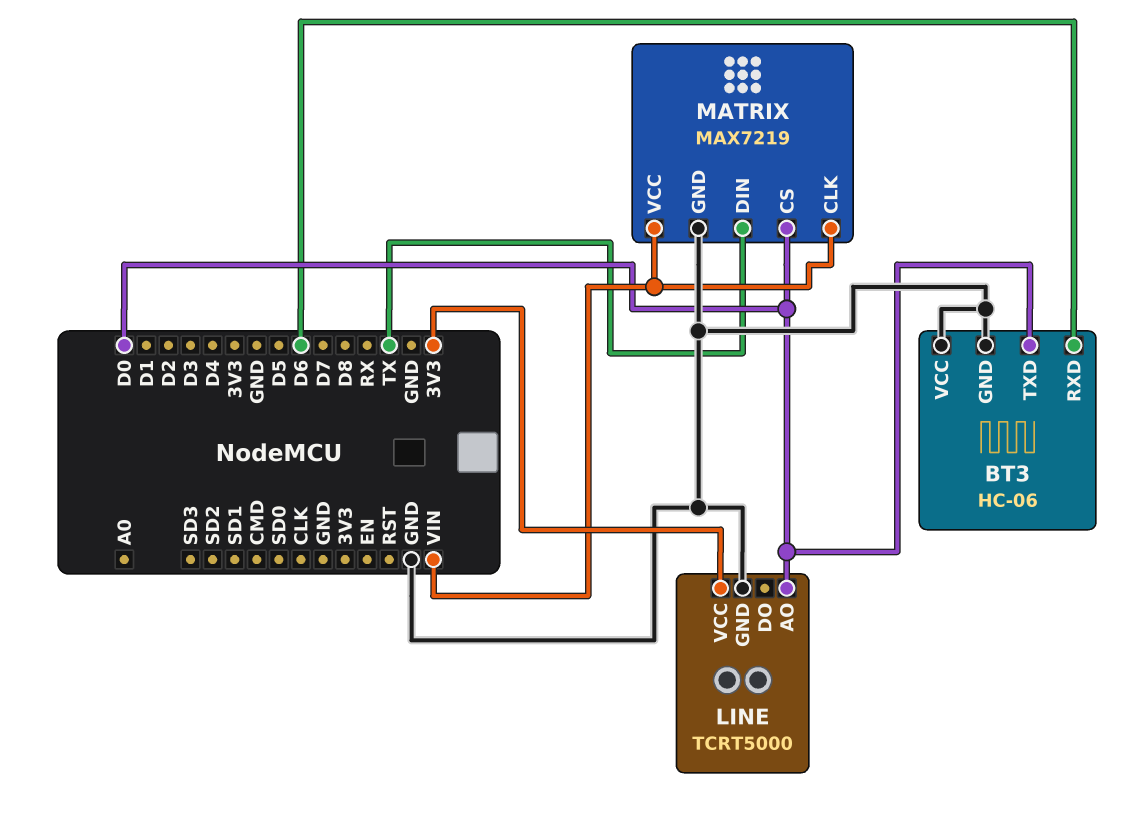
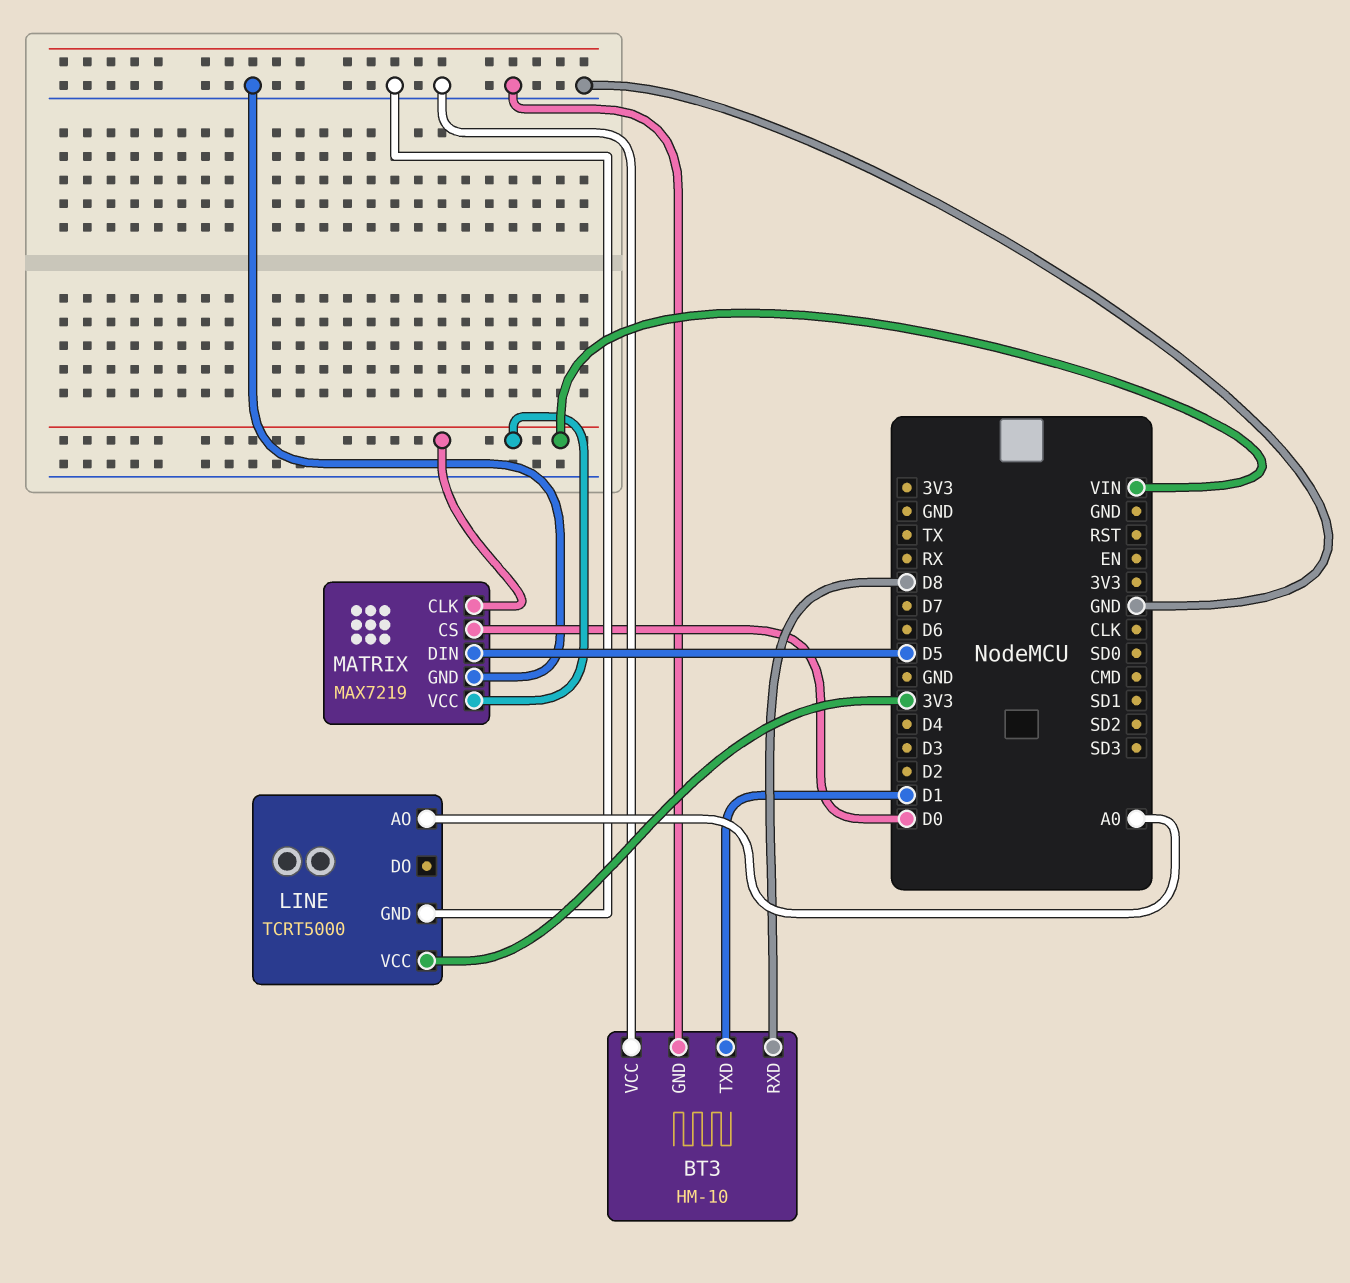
BT3: HC-06 -> HM-10
BT3 pin RXD: D6 -> D8
BT3 pin TXD: D0 -> D1
LINE pin AO: D0 -> A0
MATRIX pin DIN: TX -> D5

